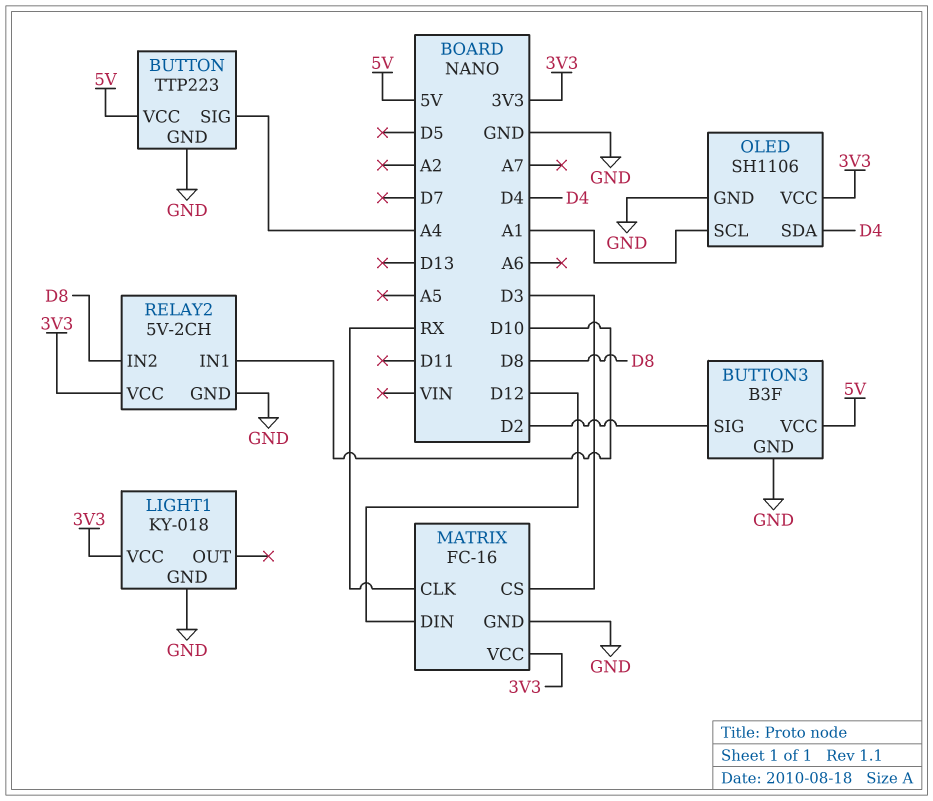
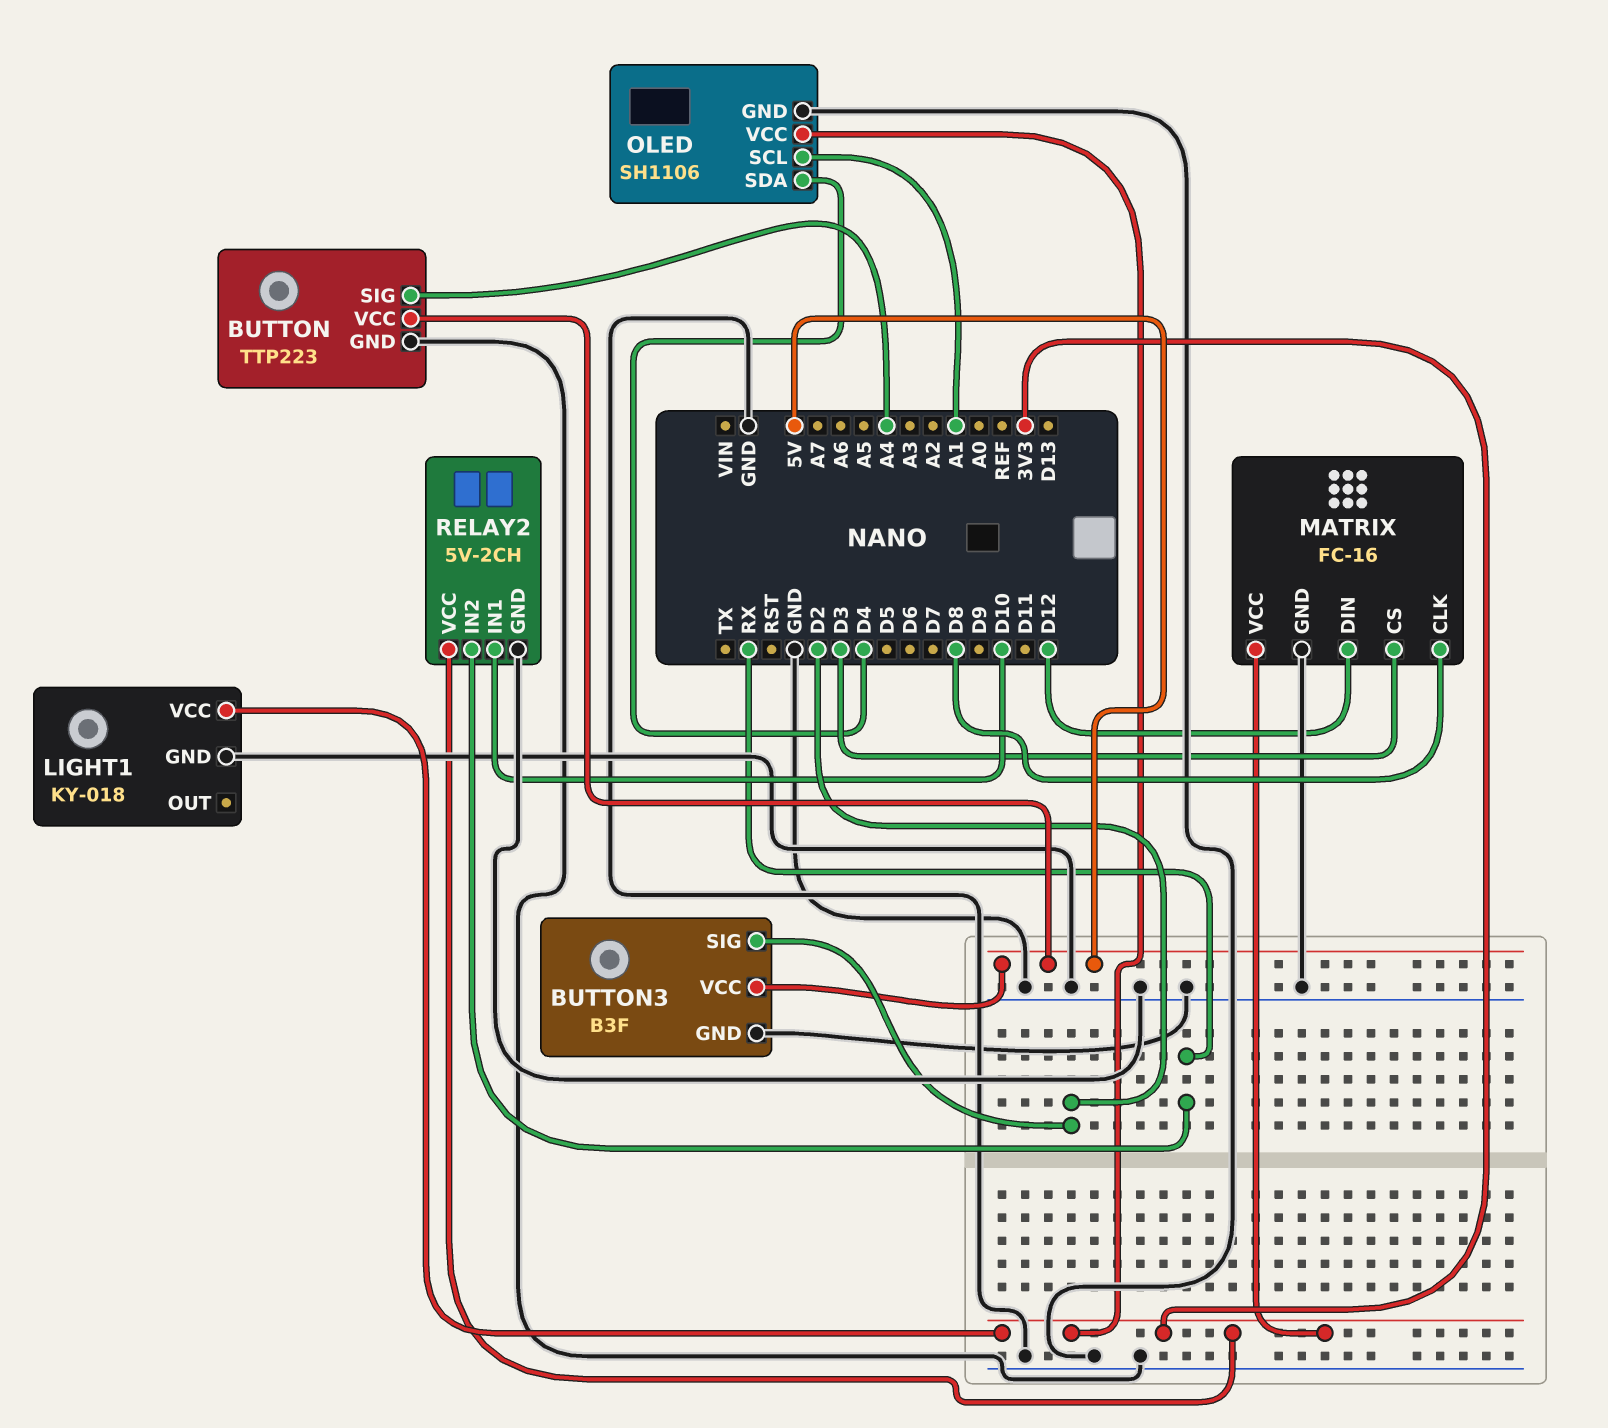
MATRIX pin CLK: RX -> D8
RELAY2 pin IN2: D8 -> RX

